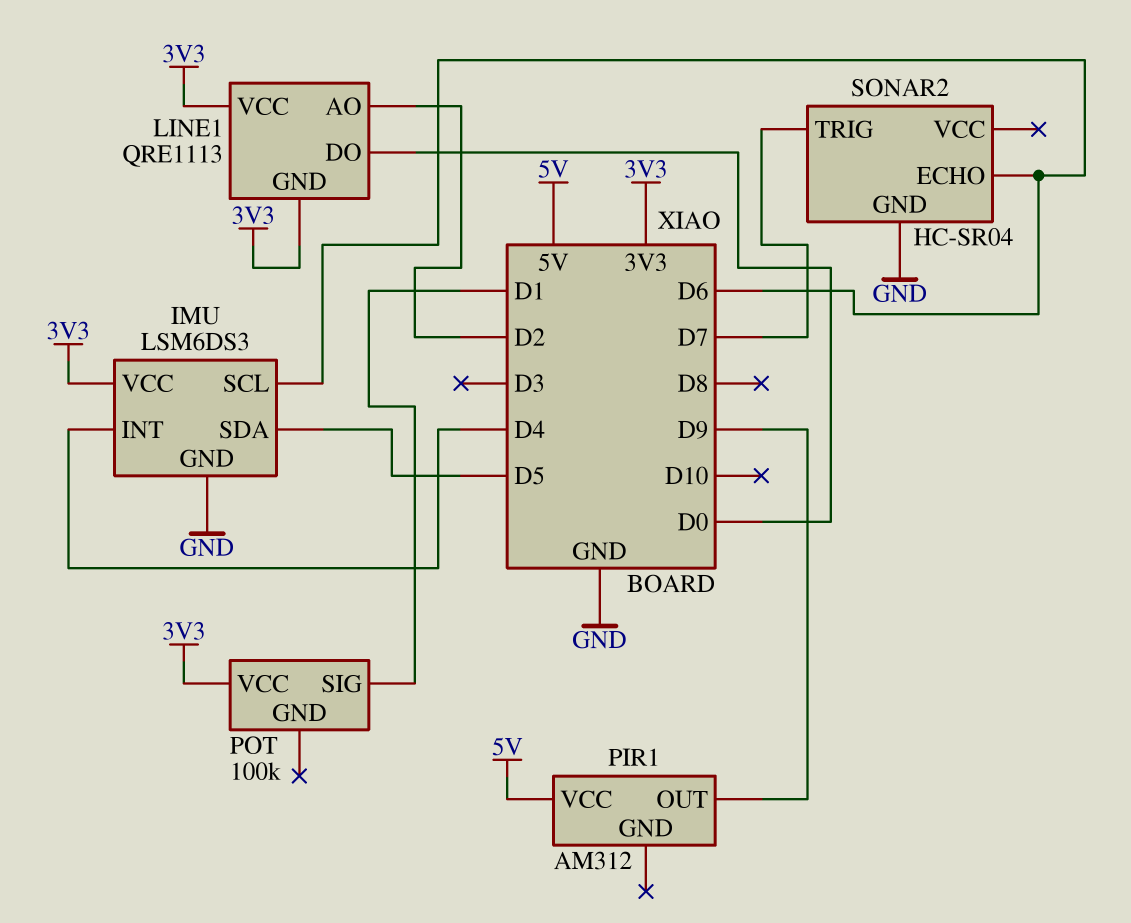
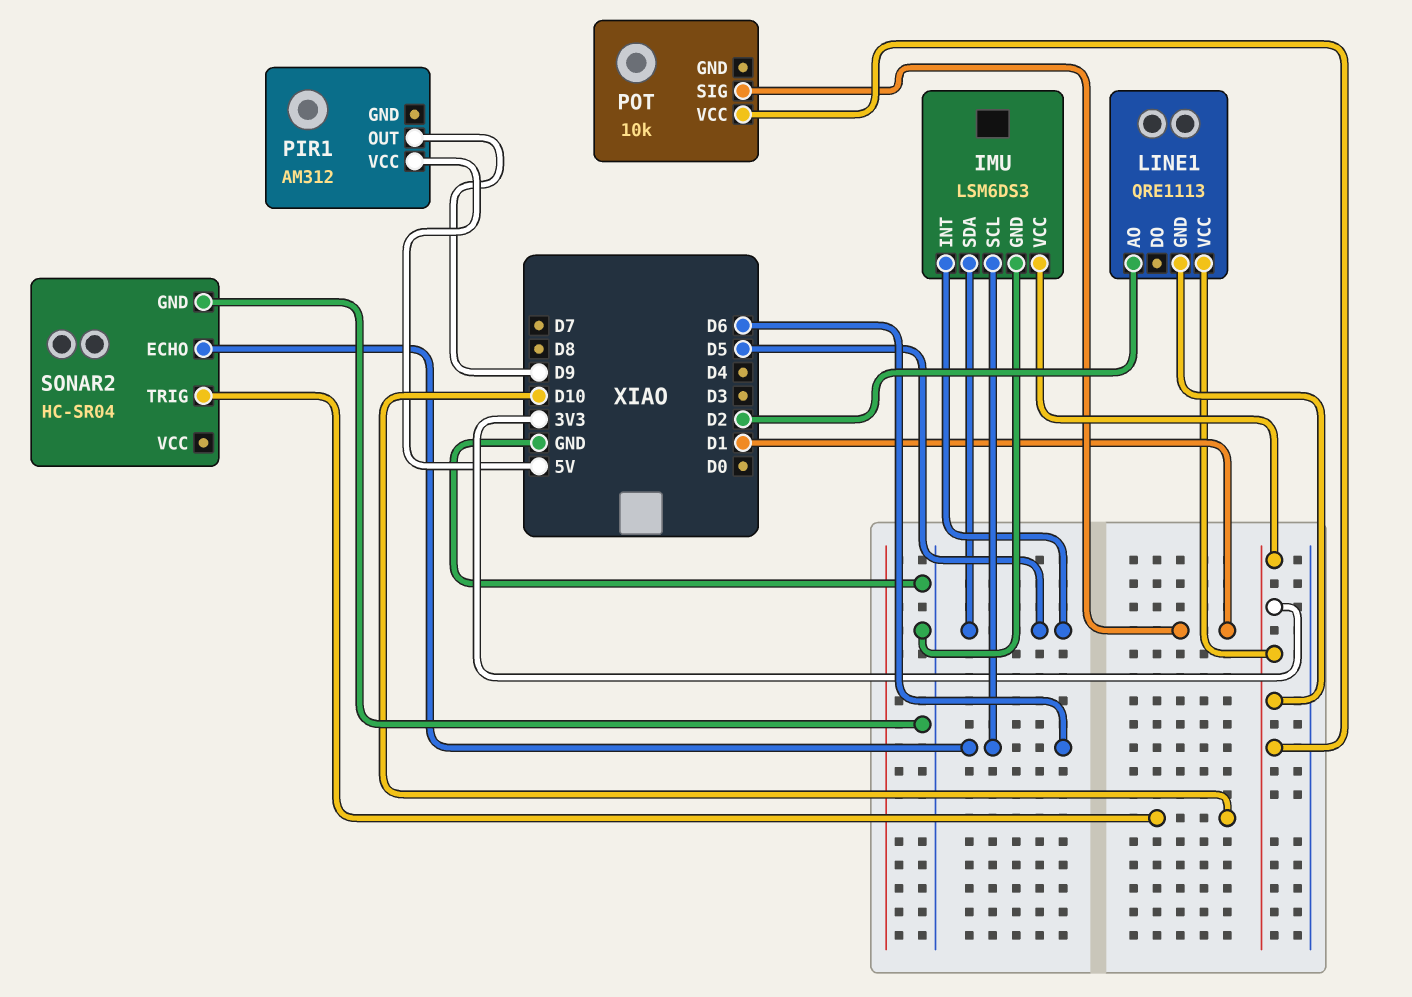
IMU pin INT: D4 -> D5
LINE1 pin DO: D0 -> none
POT: 100k -> 10k
SONAR2 pin TRIG: D7 -> D10

